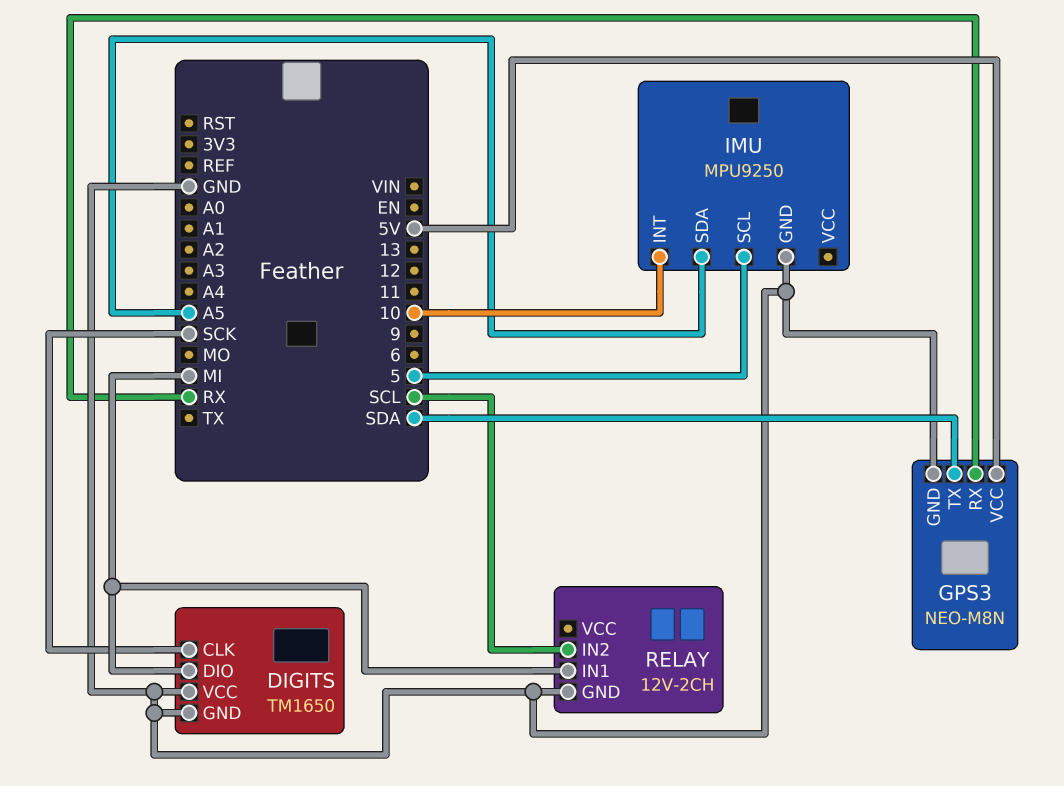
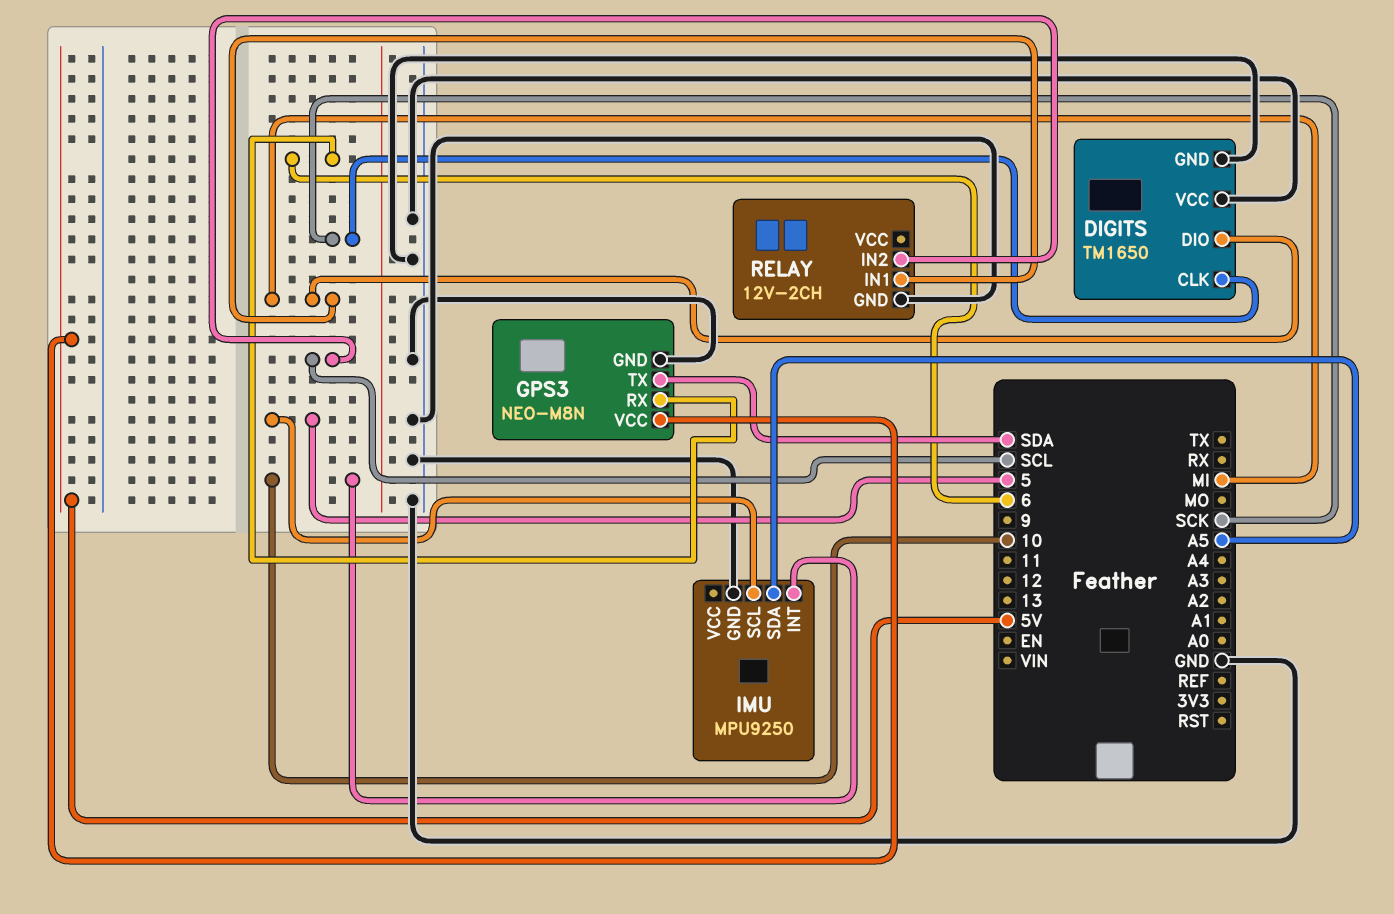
GPS3 pin RX: RX -> 6

